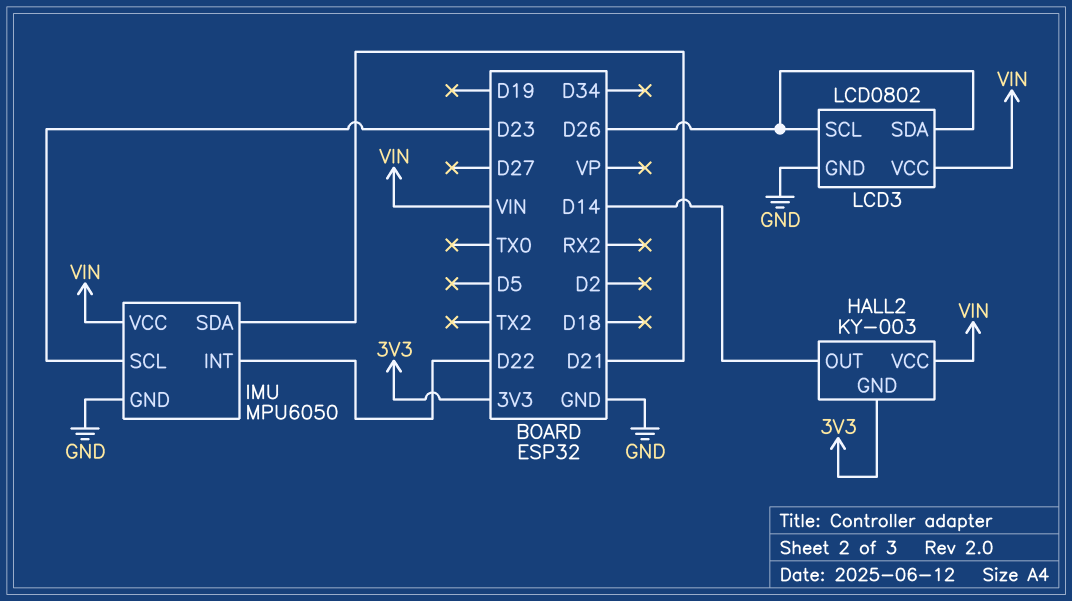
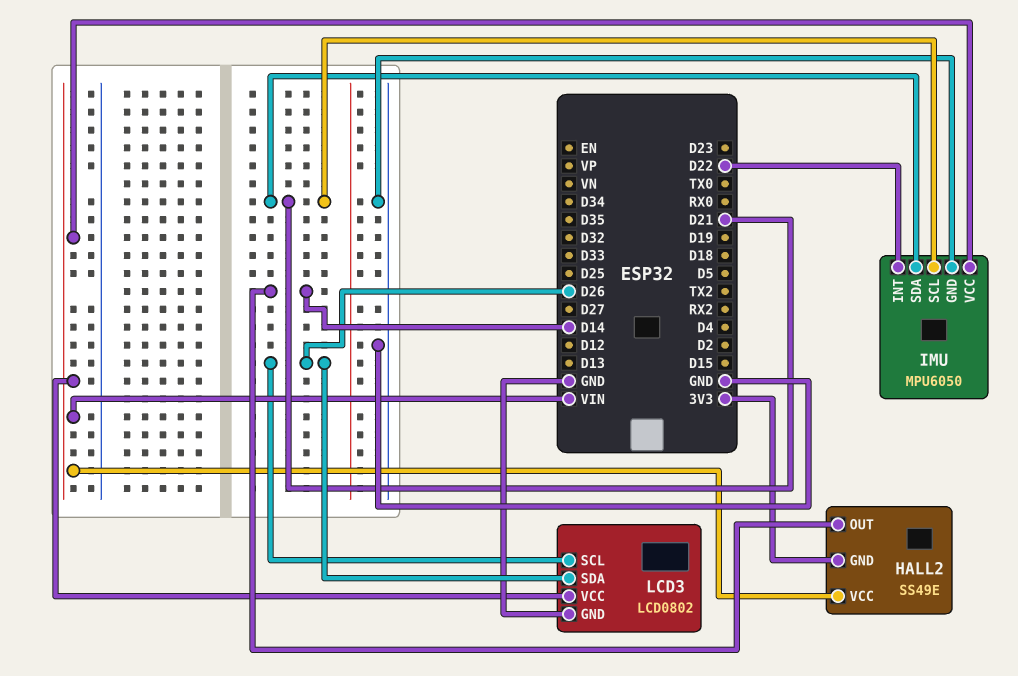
HALL2: KY-003 -> SS49E
IMU pin SCL: D23 -> D21

